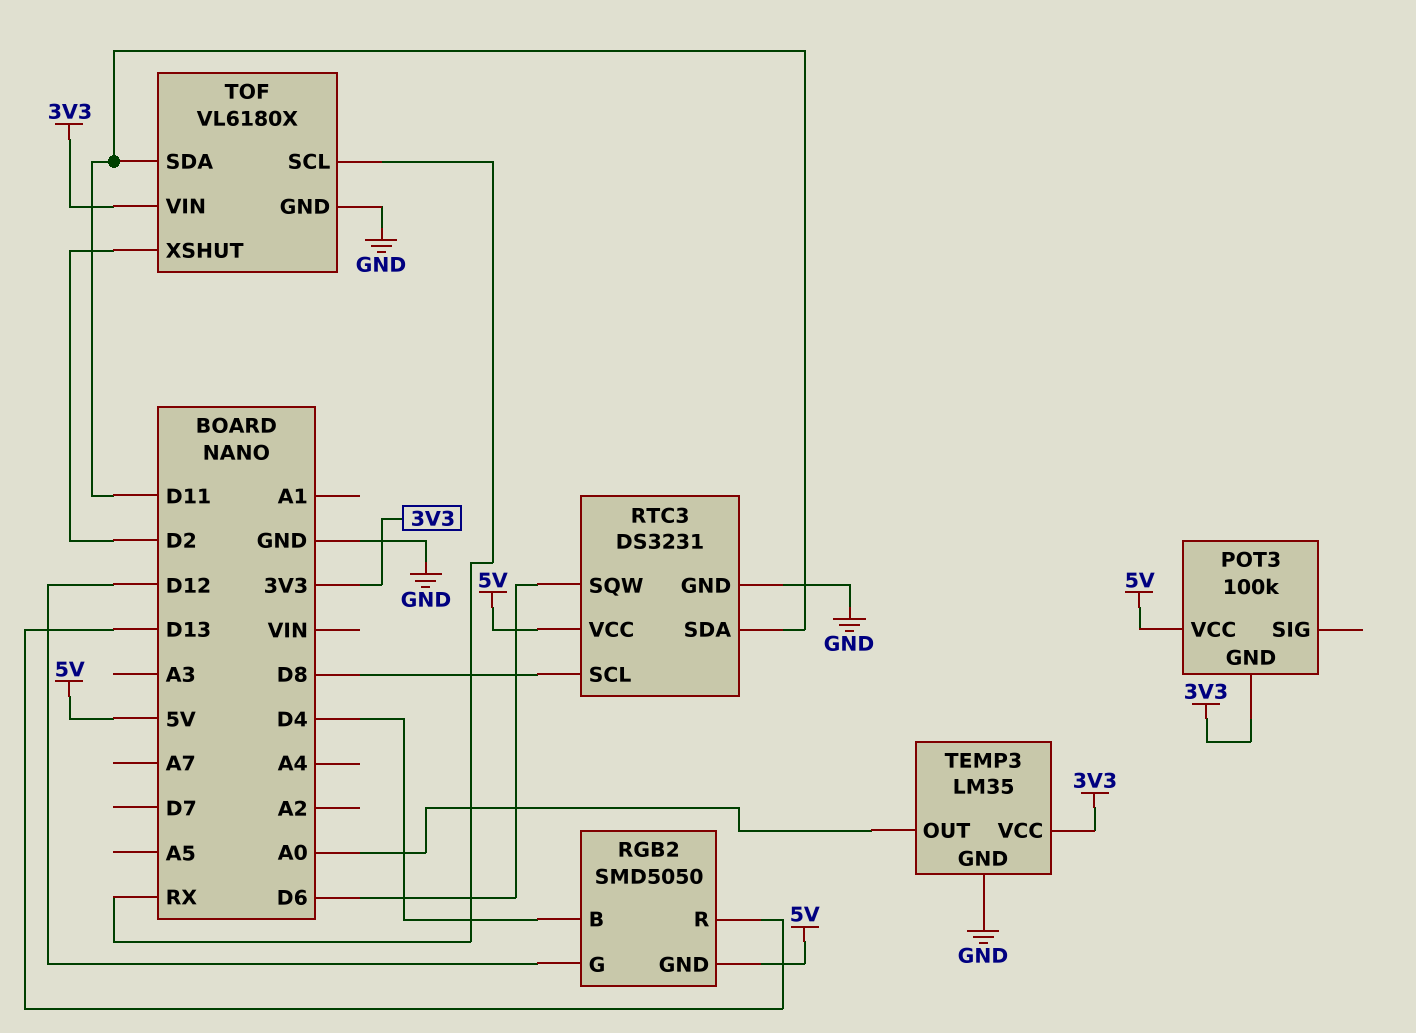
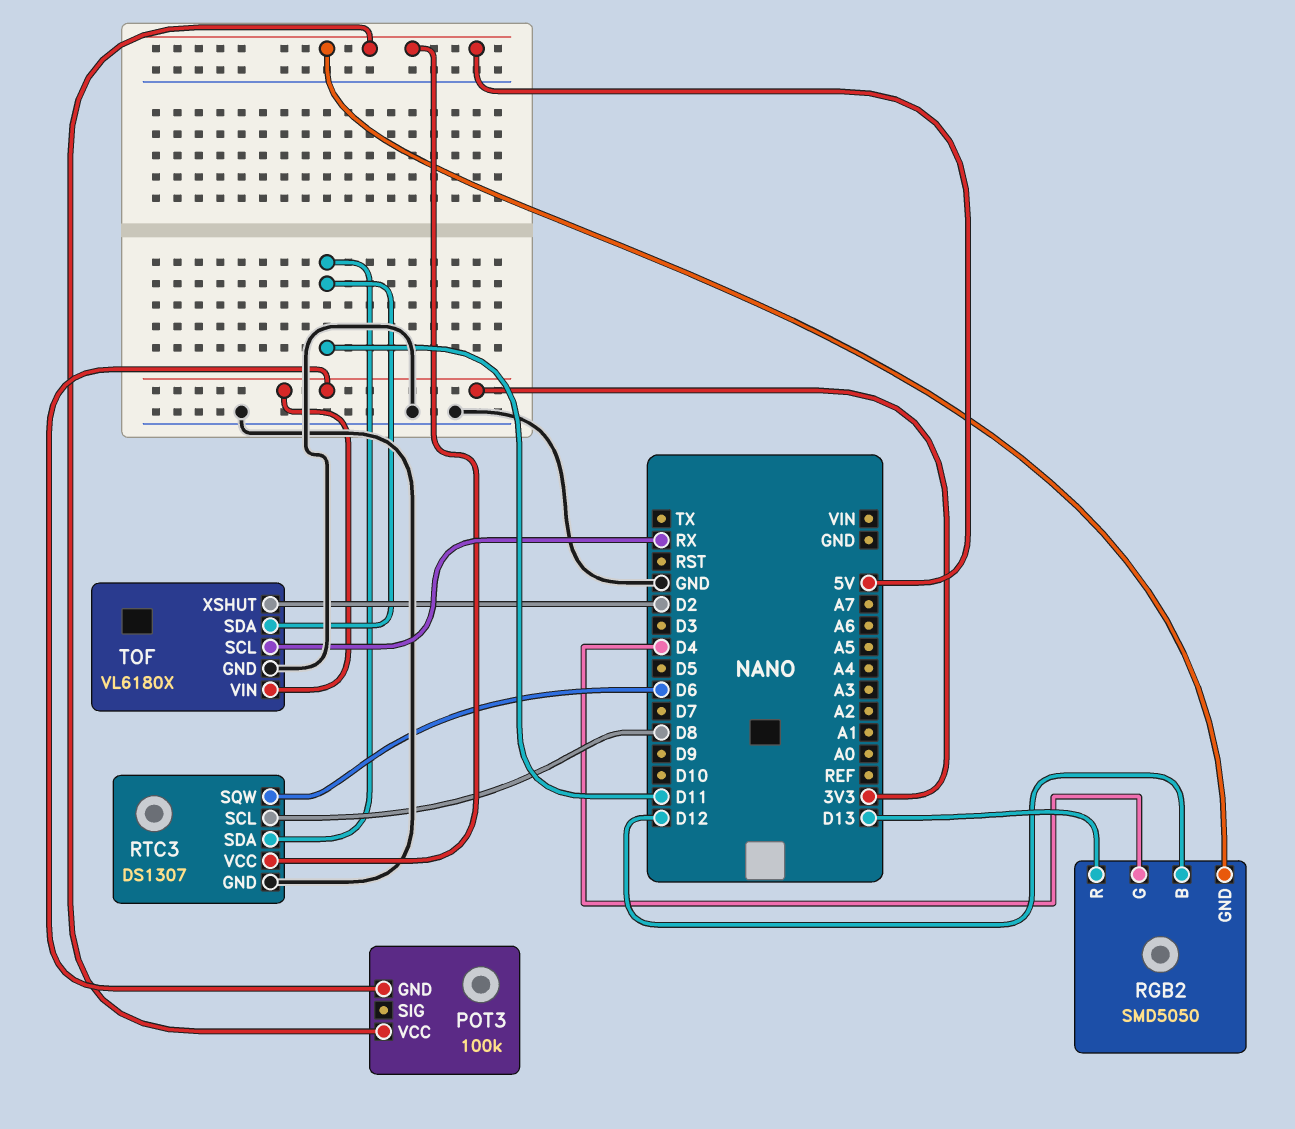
RGB2 pin B: D4 -> D12
RGB2 pin G: D12 -> D4
RTC3: DS3231 -> DS1307
TEMP3: LM35 -> none
TEMP3 pin GND: GND -> none
TEMP3 pin OUT: A0 -> none
TEMP3 pin VCC: 3V3 -> none

